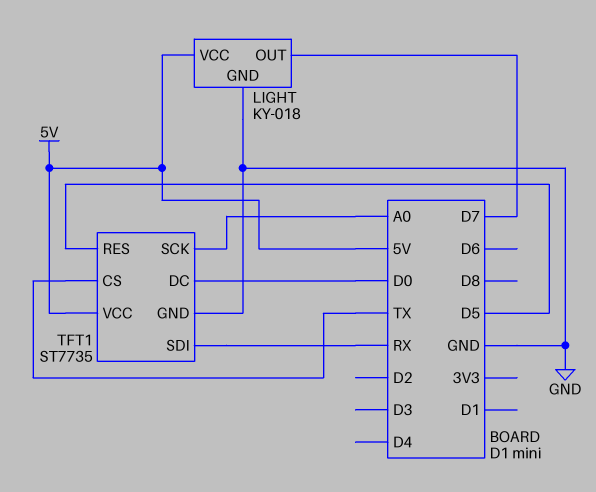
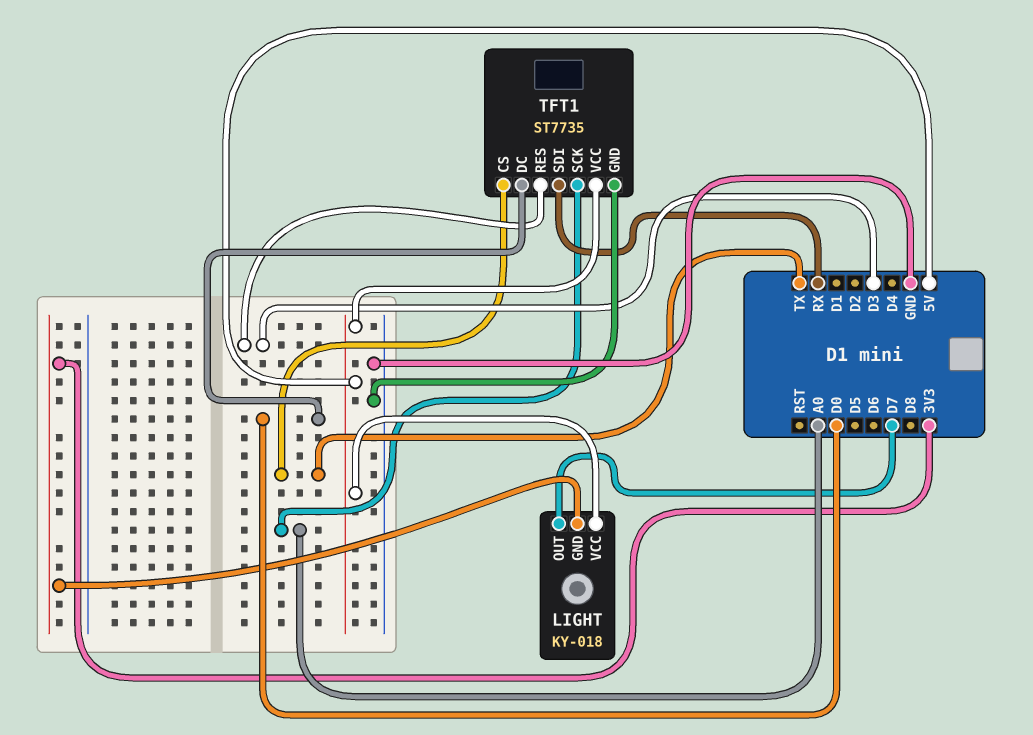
LIGHT pin GND: GND -> 3V3
TFT1 pin RES: D5 -> D3

